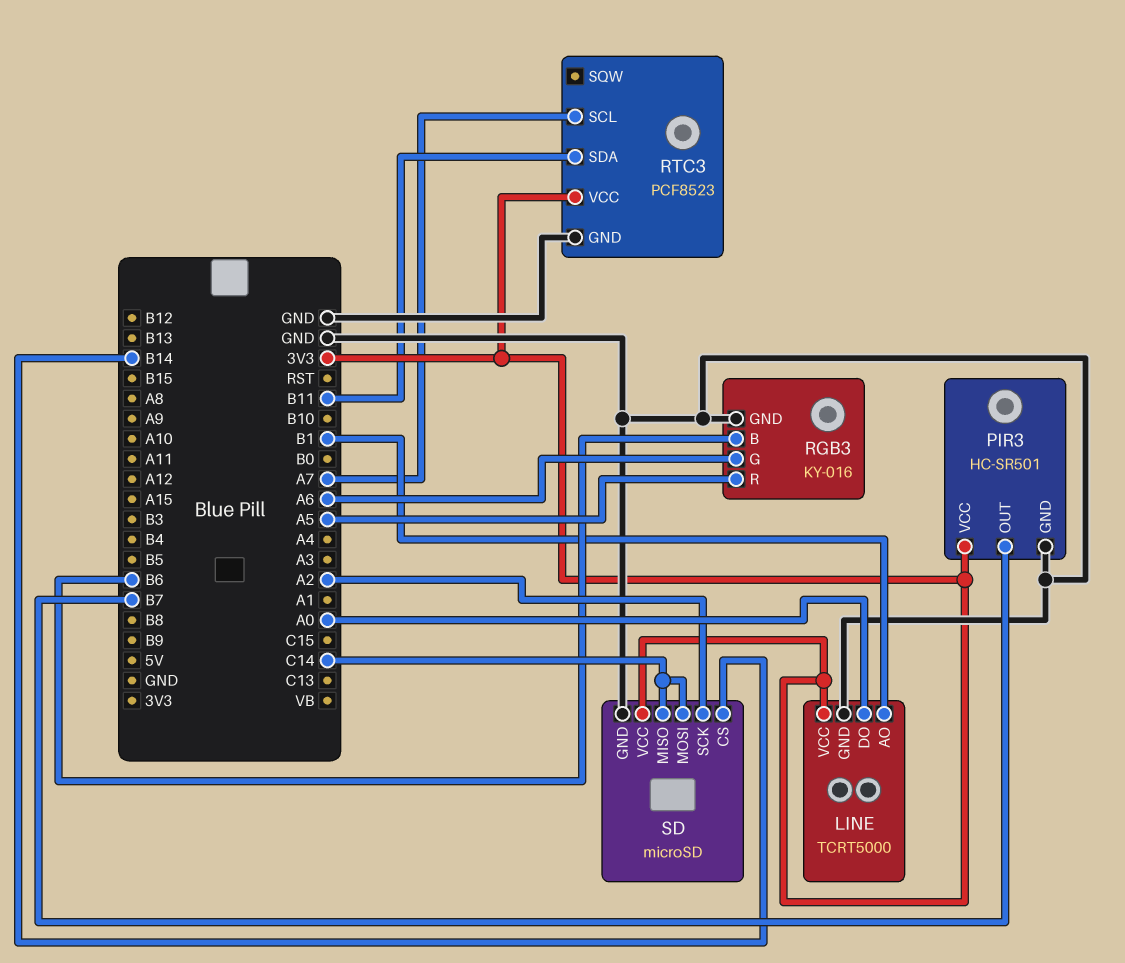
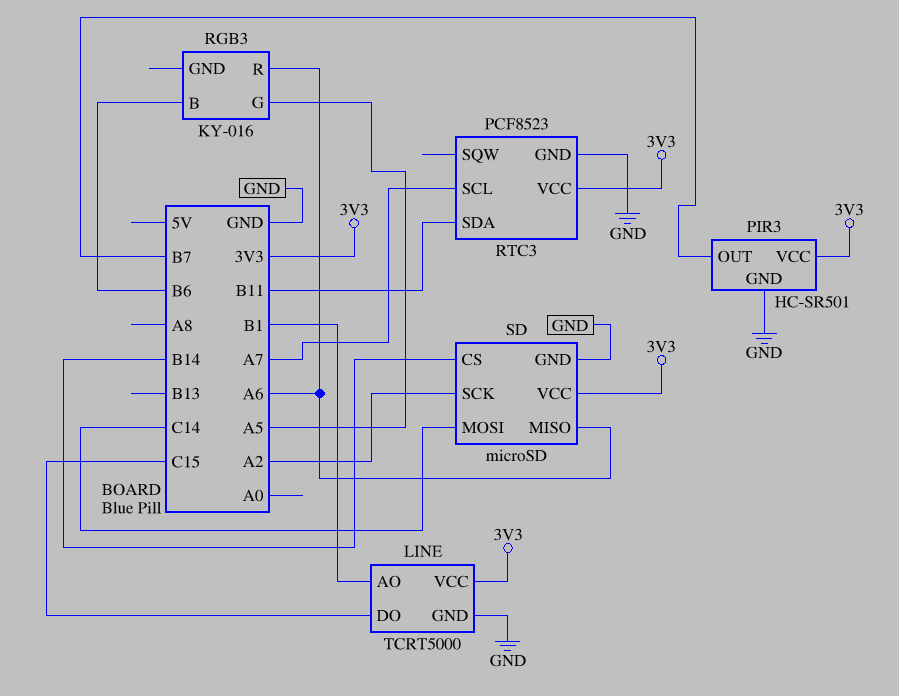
LINE pin DO: A0 -> C15
RGB3 pin G: A6 -> A5
RGB3 pin GND: GND -> none
RGB3 pin R: A5 -> A6
SD pin MISO: C14 -> A6

